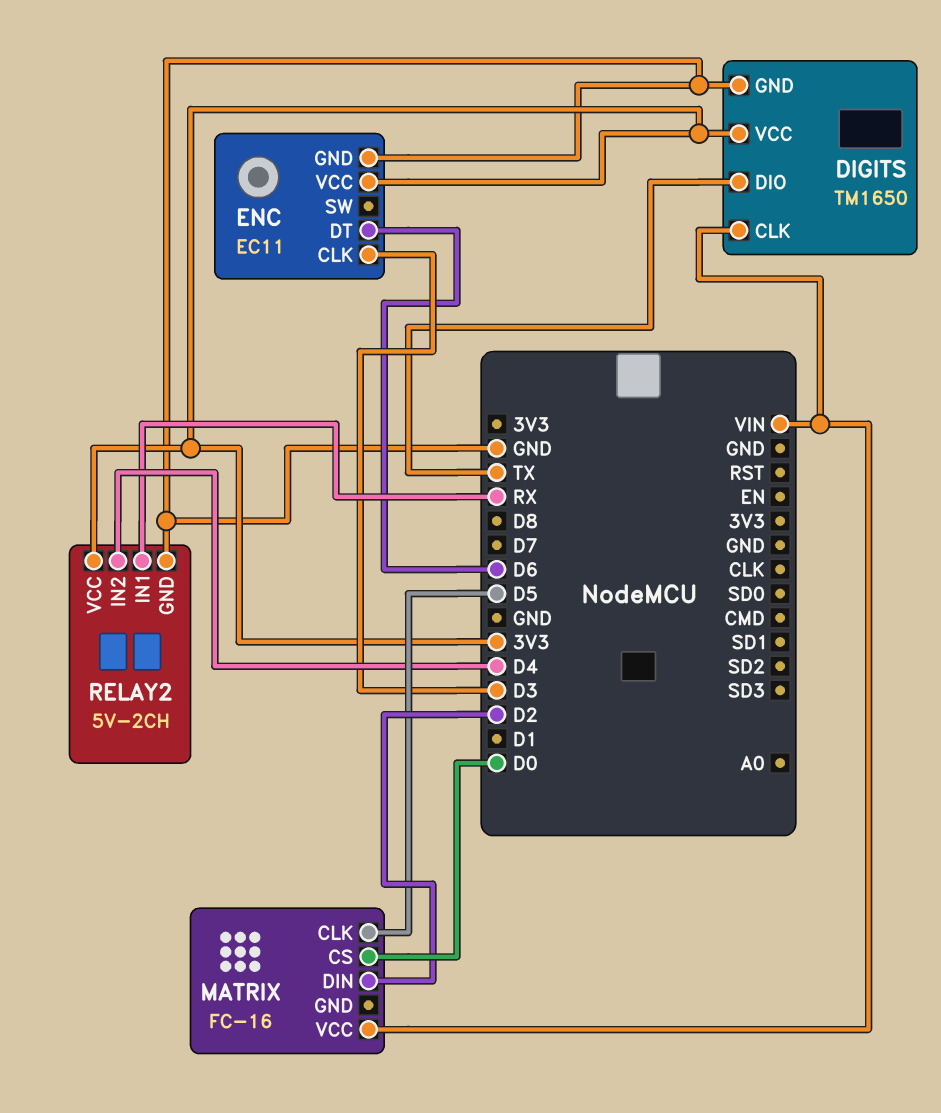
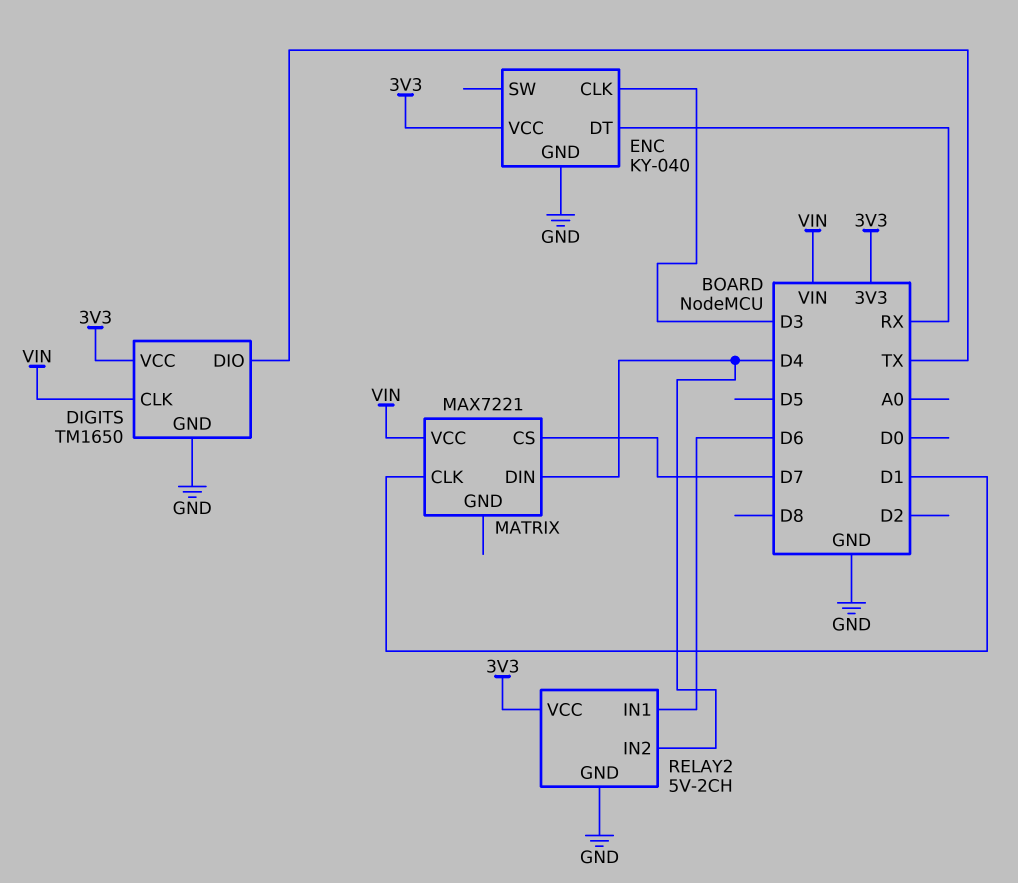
ENC: EC11 -> KY-040
ENC pin DT: D6 -> RX
MATRIX: FC-16 -> MAX7221
MATRIX pin CLK: D5 -> D1
MATRIX pin CS: D0 -> D7
MATRIX pin DIN: D2 -> D4
RELAY2 pin IN1: RX -> D6

